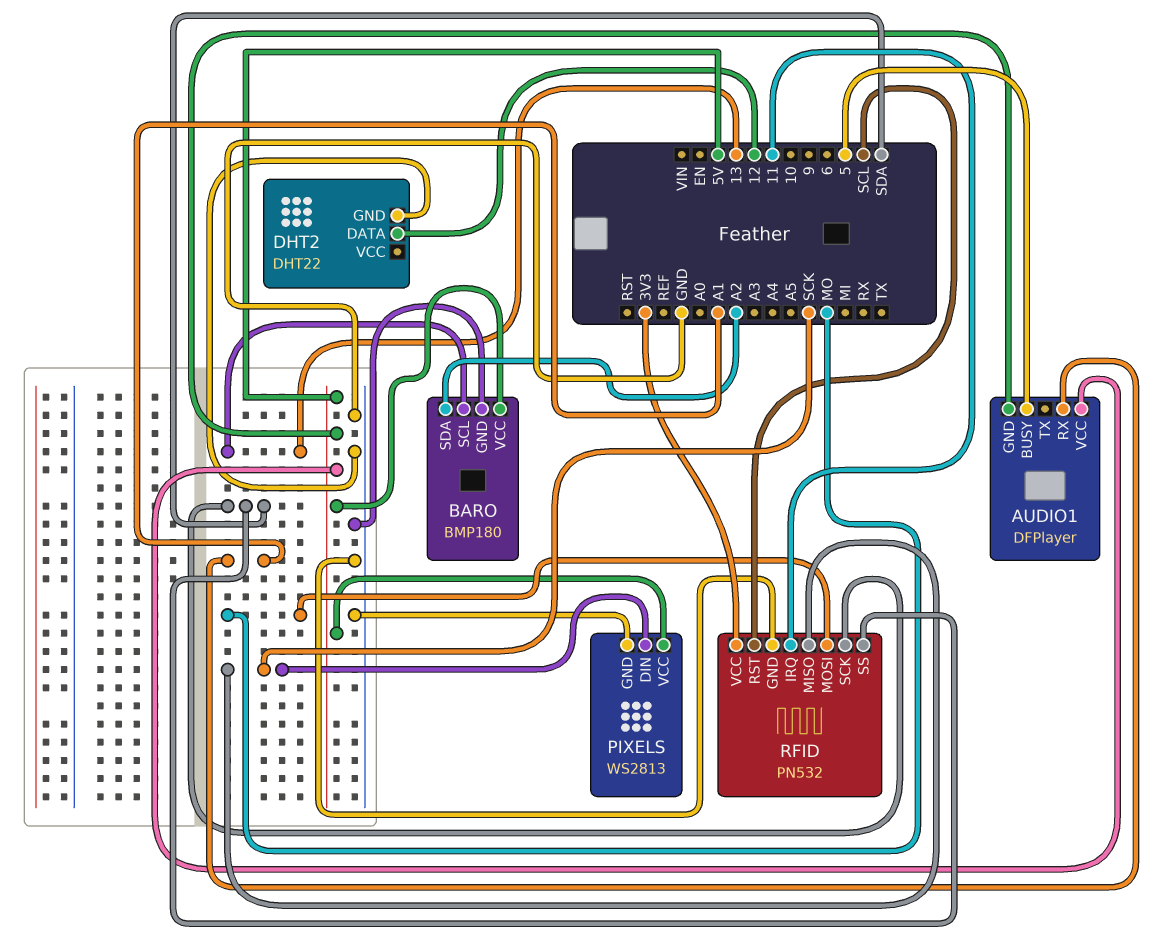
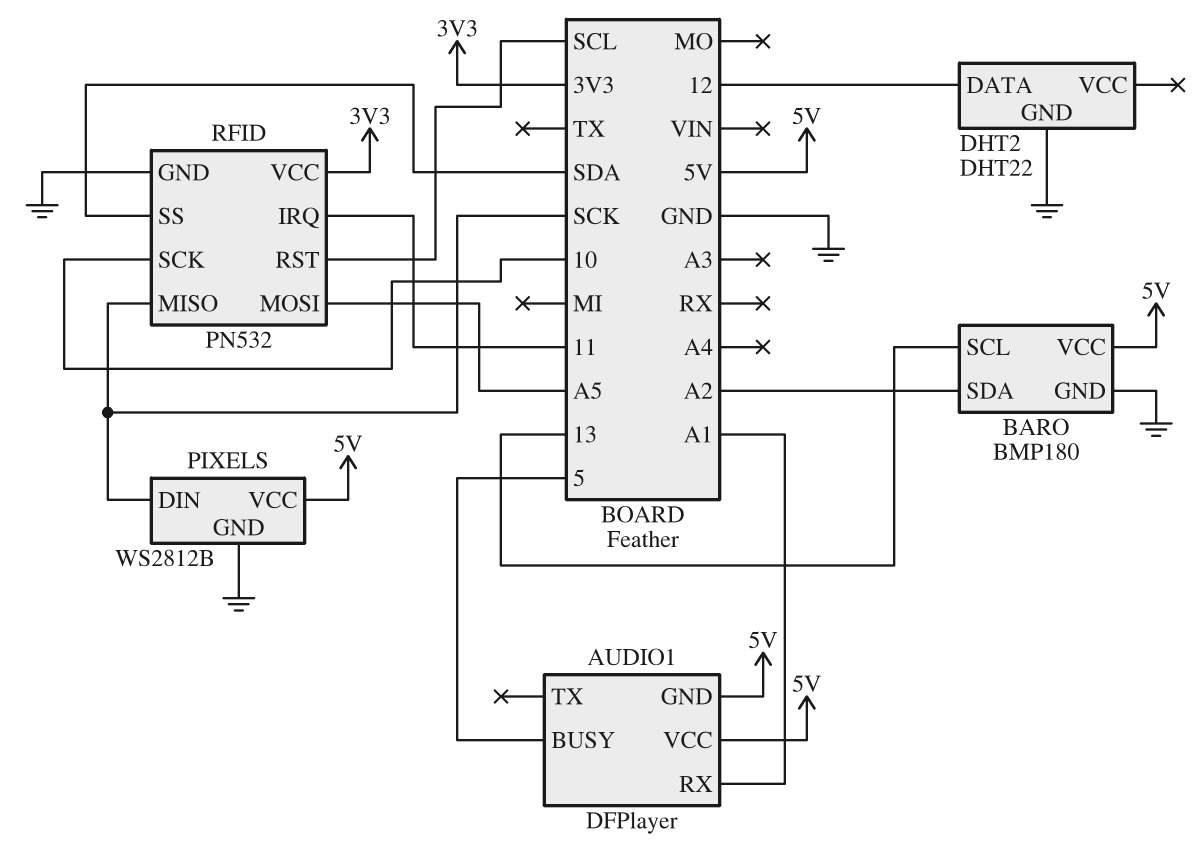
PIXELS: WS2813 -> WS2812B
RFID pin MOSI: MO -> A5
RFID pin SCK: SDA -> 10

